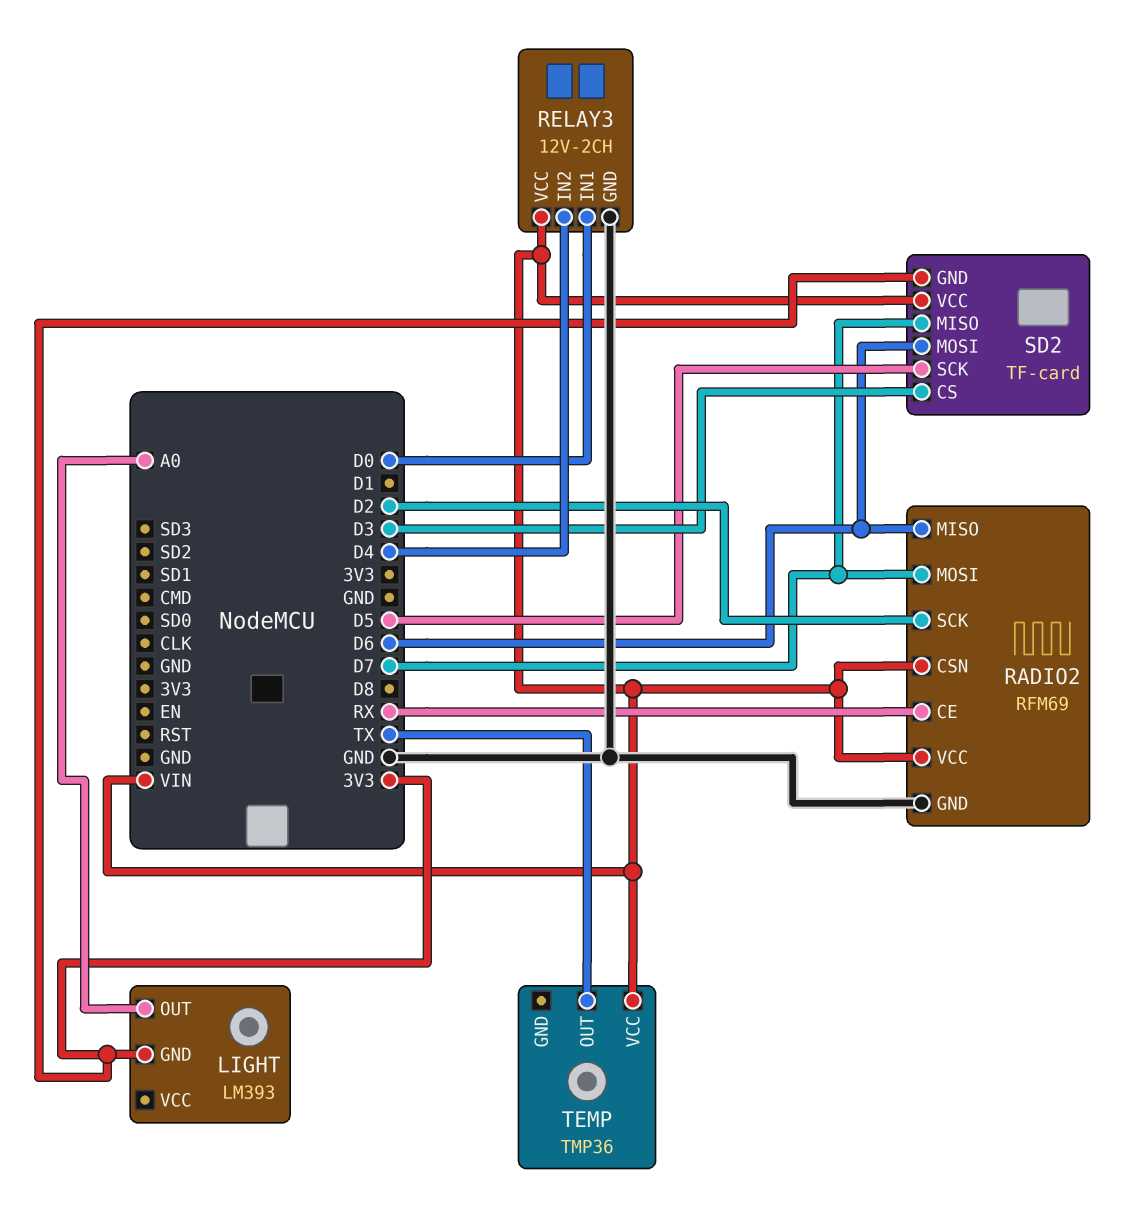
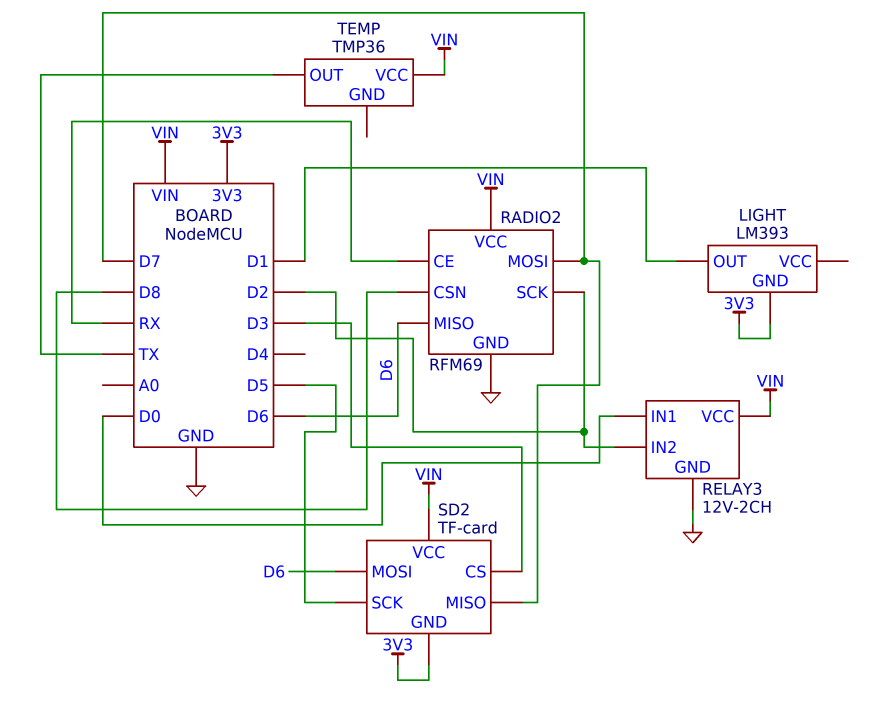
LIGHT pin OUT: A0 -> D1
RADIO2 pin CSN: VIN -> D8
RELAY3 pin IN2: D4 -> D2

